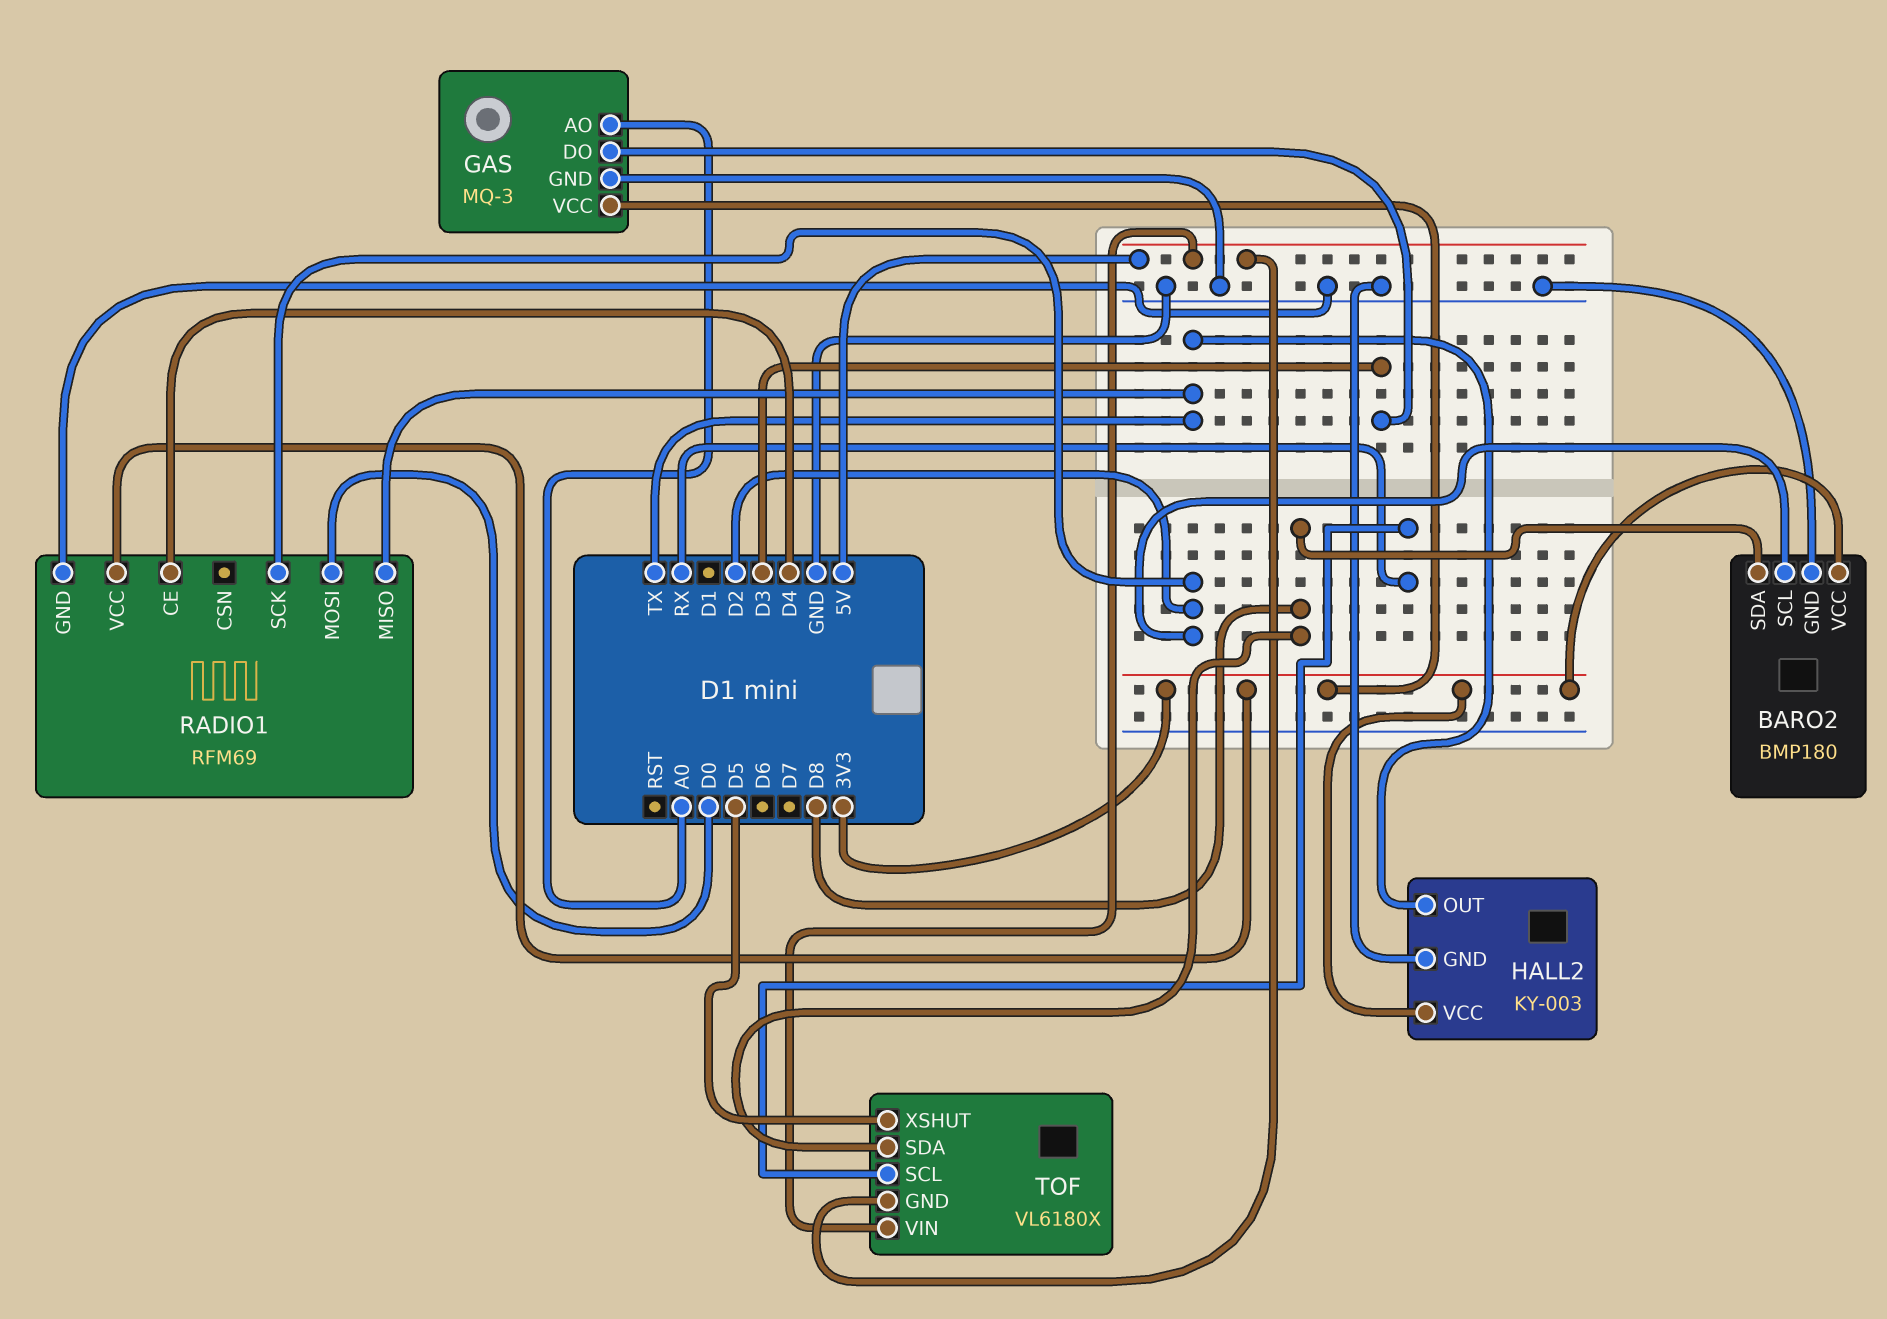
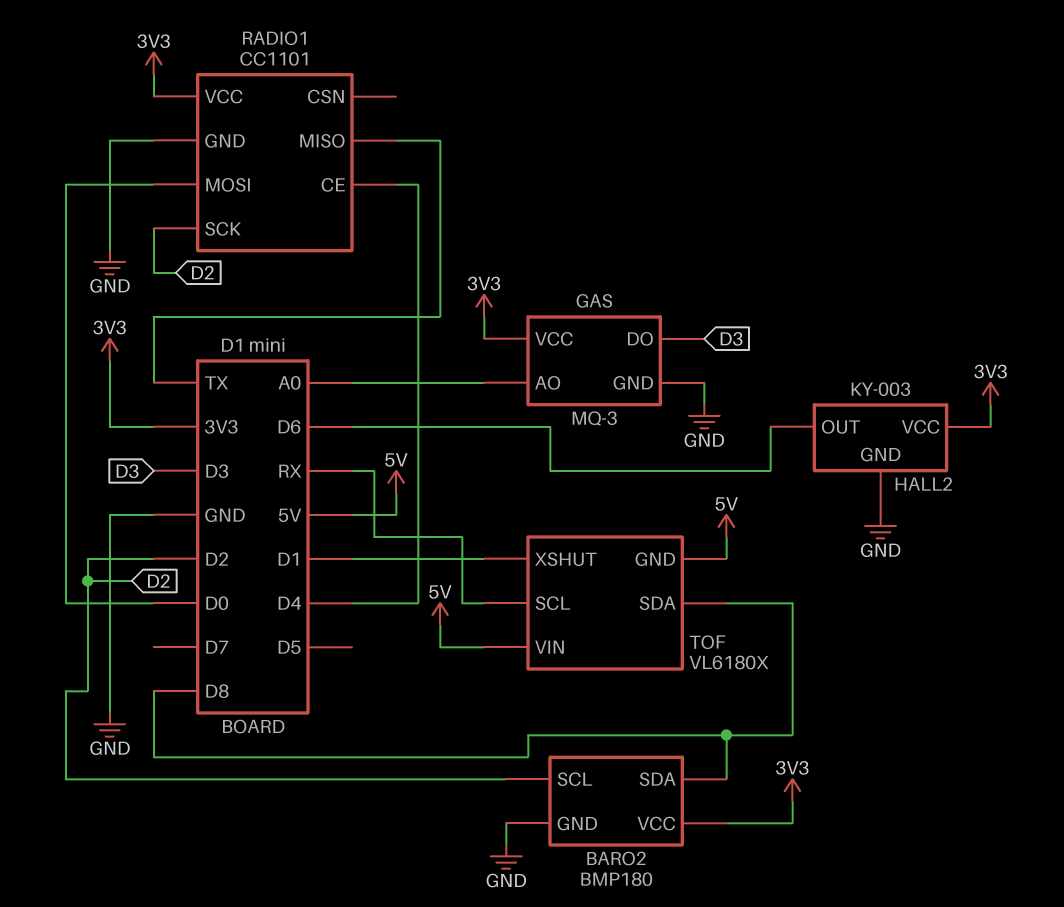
HALL2 pin OUT: TX -> D6
RADIO1: RFM69 -> CC1101
TOF pin XSHUT: D5 -> D1

